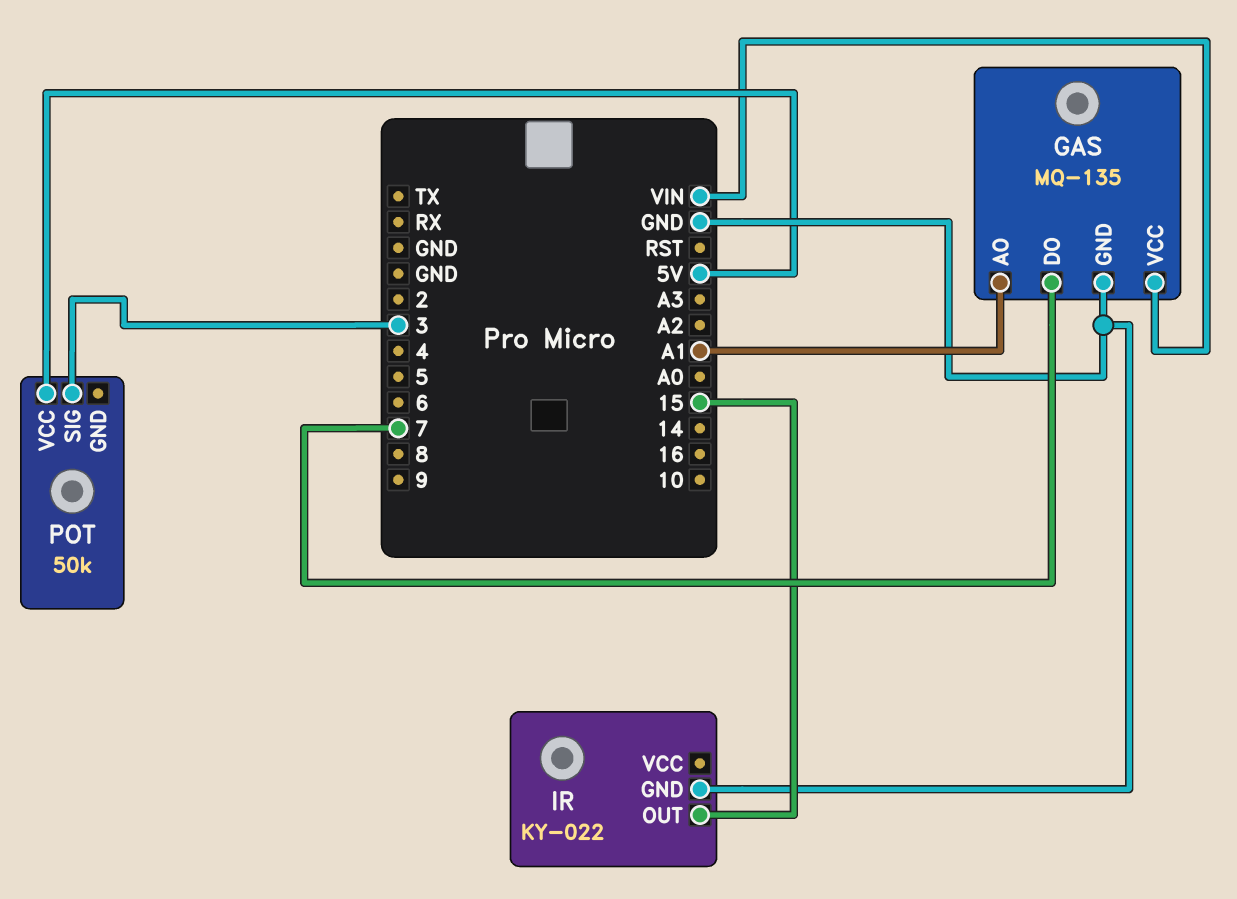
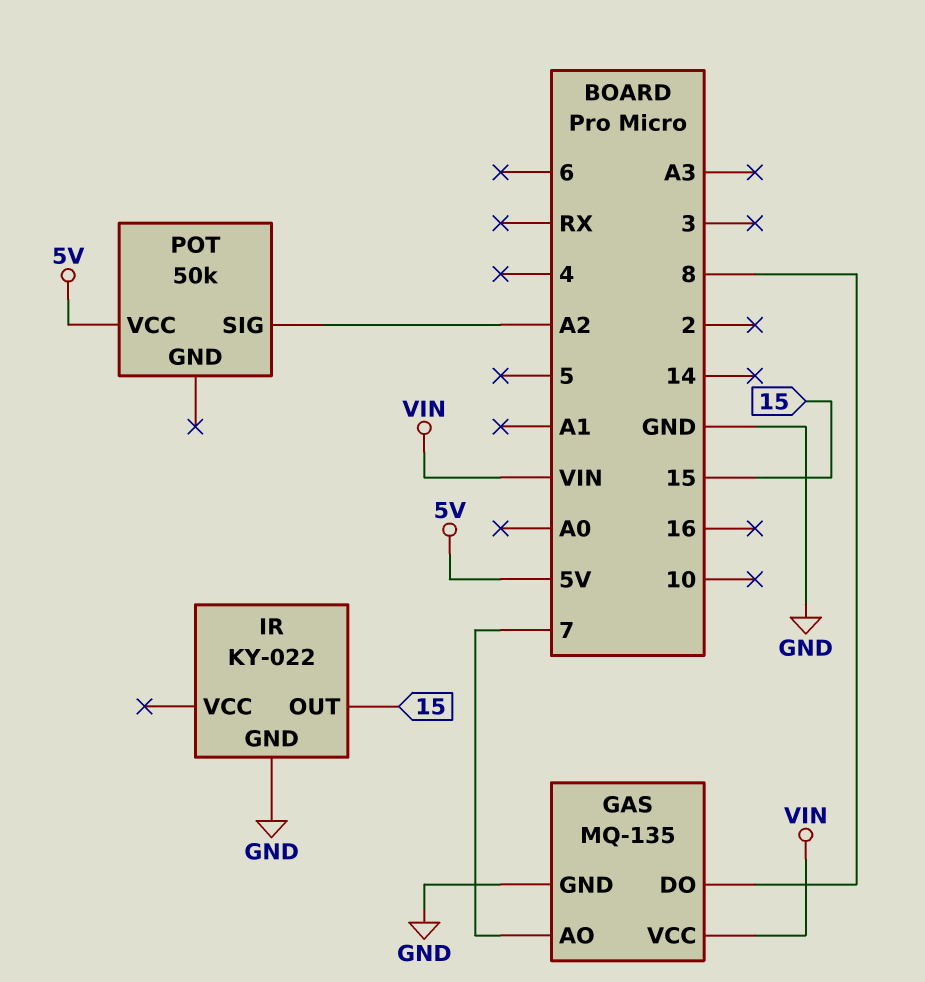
GAS pin AO: A1 -> 7
GAS pin DO: 7 -> 8
POT pin SIG: 3 -> A2

